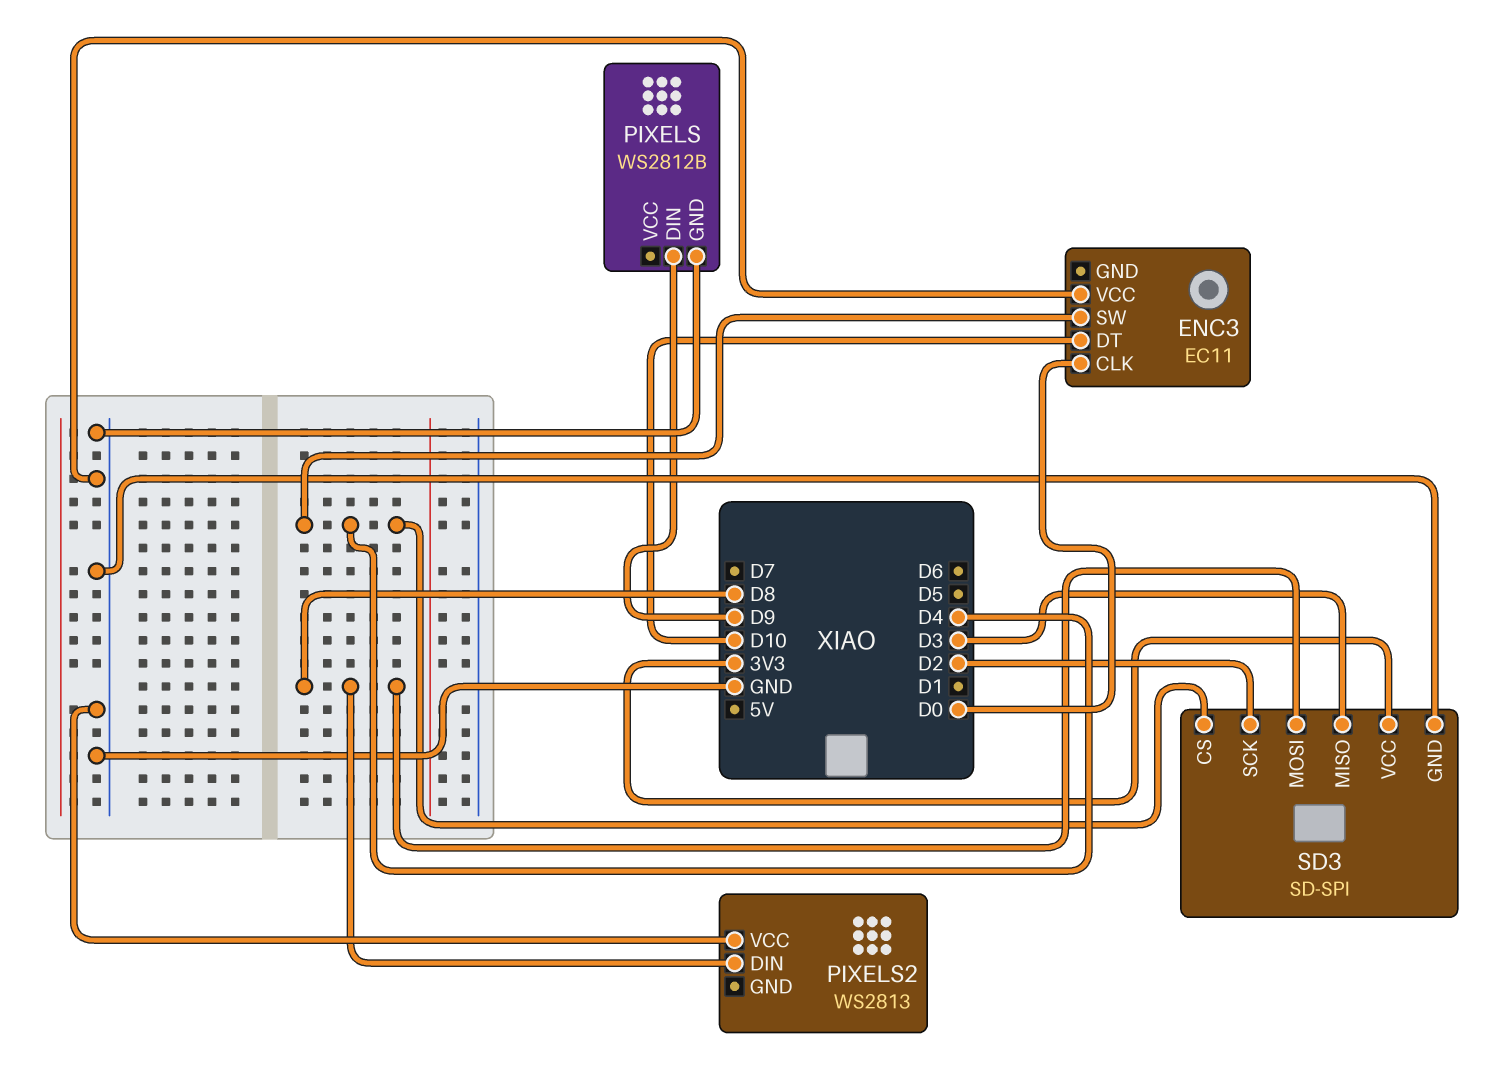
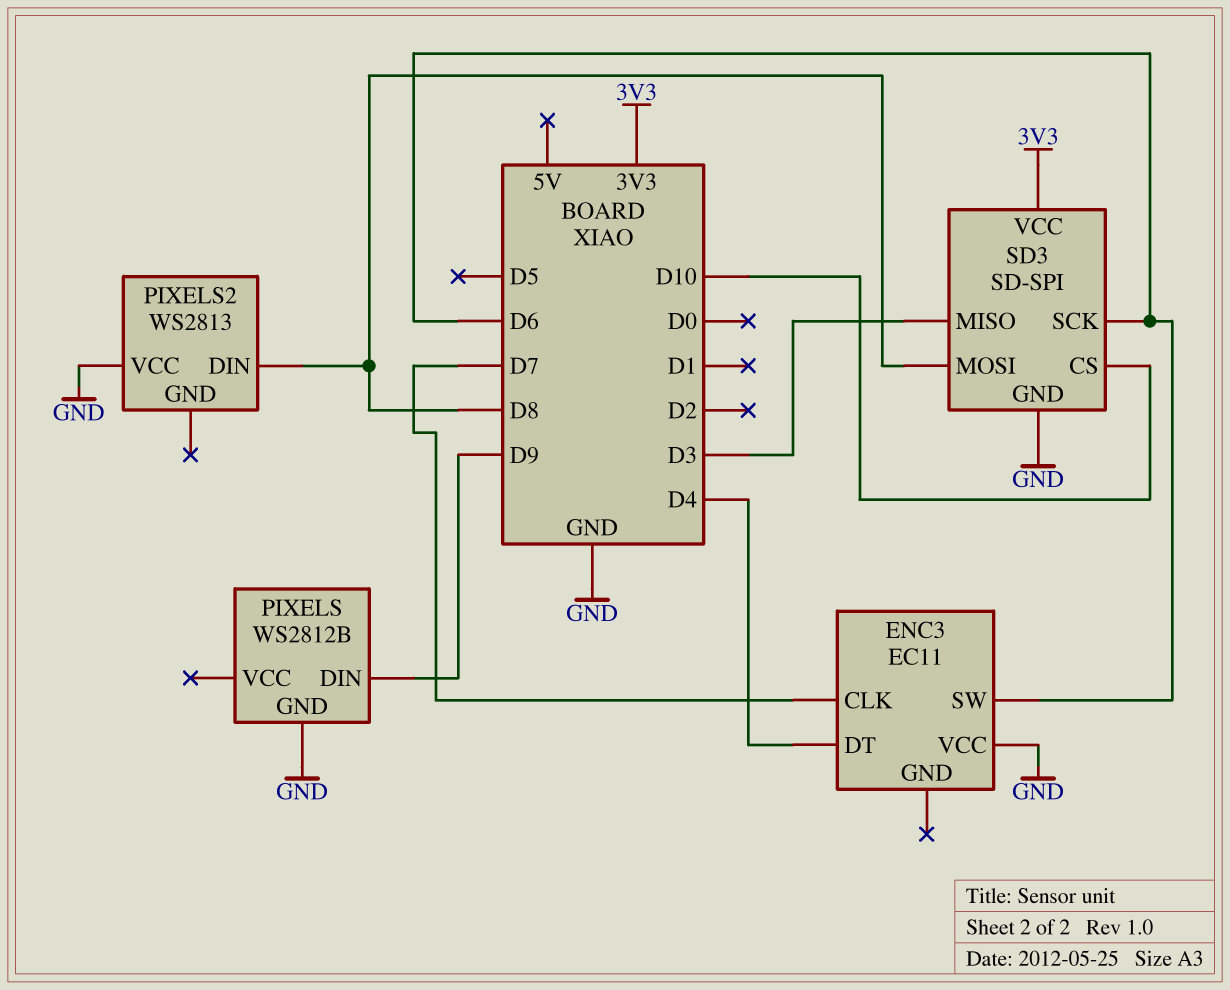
ENC3 pin CLK: D0 -> D7
ENC3 pin DT: D10 -> D4
ENC3 pin SW: D4 -> D6
SD3 pin CS: D4 -> D10
SD3 pin SCK: D2 -> D6

